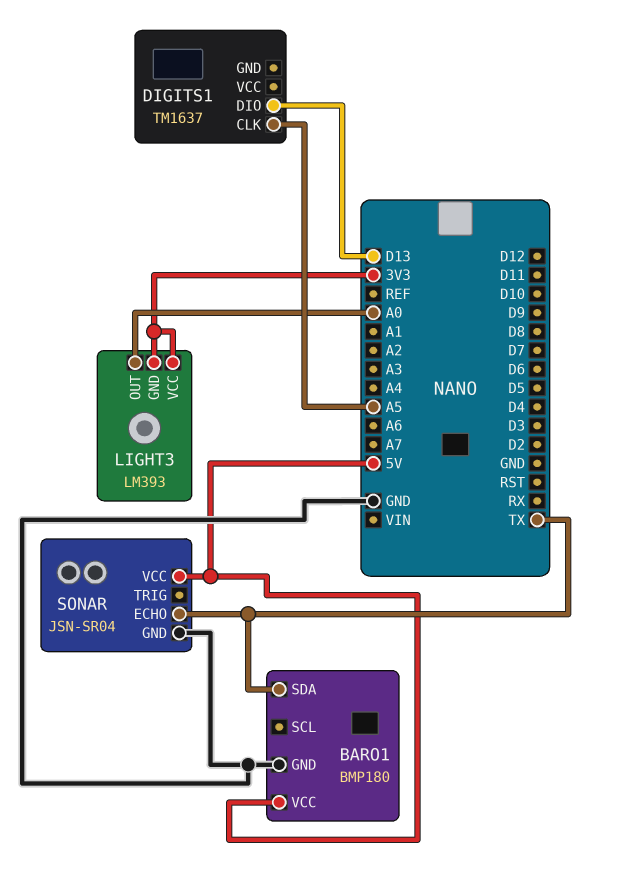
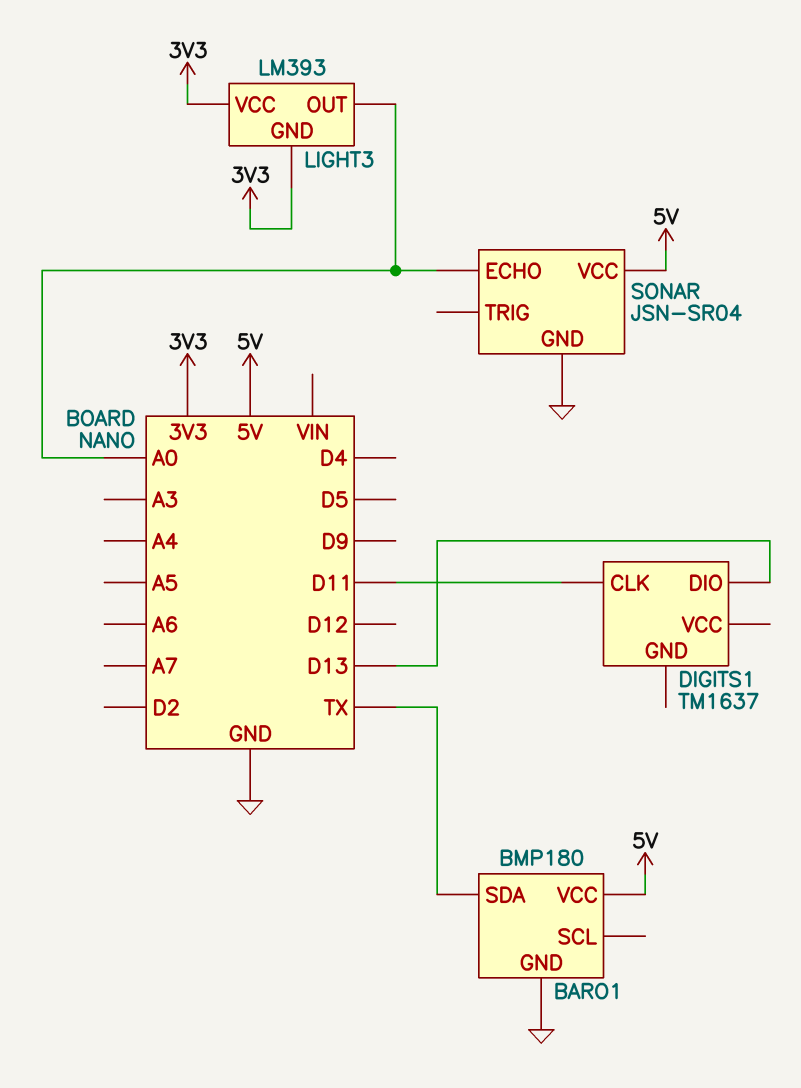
DIGITS1 pin CLK: A5 -> D11
SONAR pin ECHO: TX -> A0

